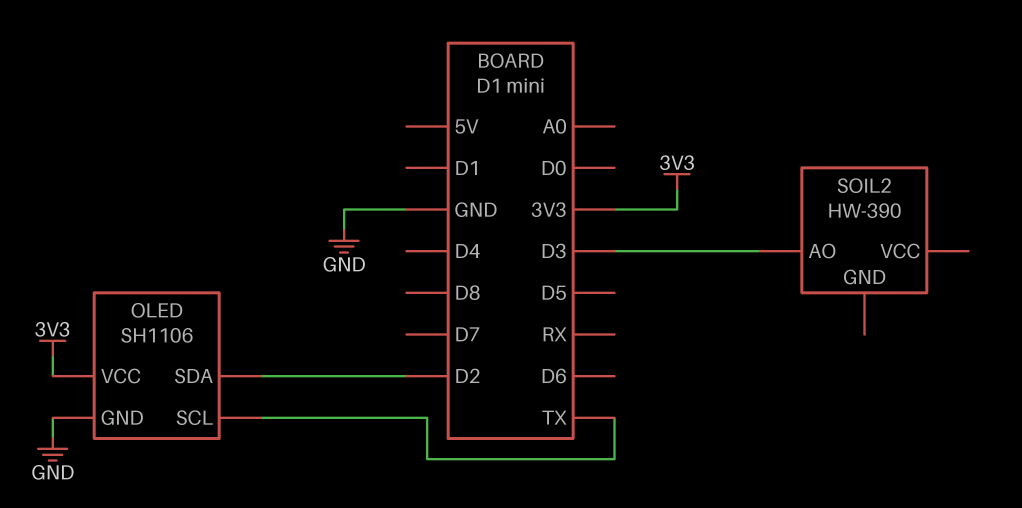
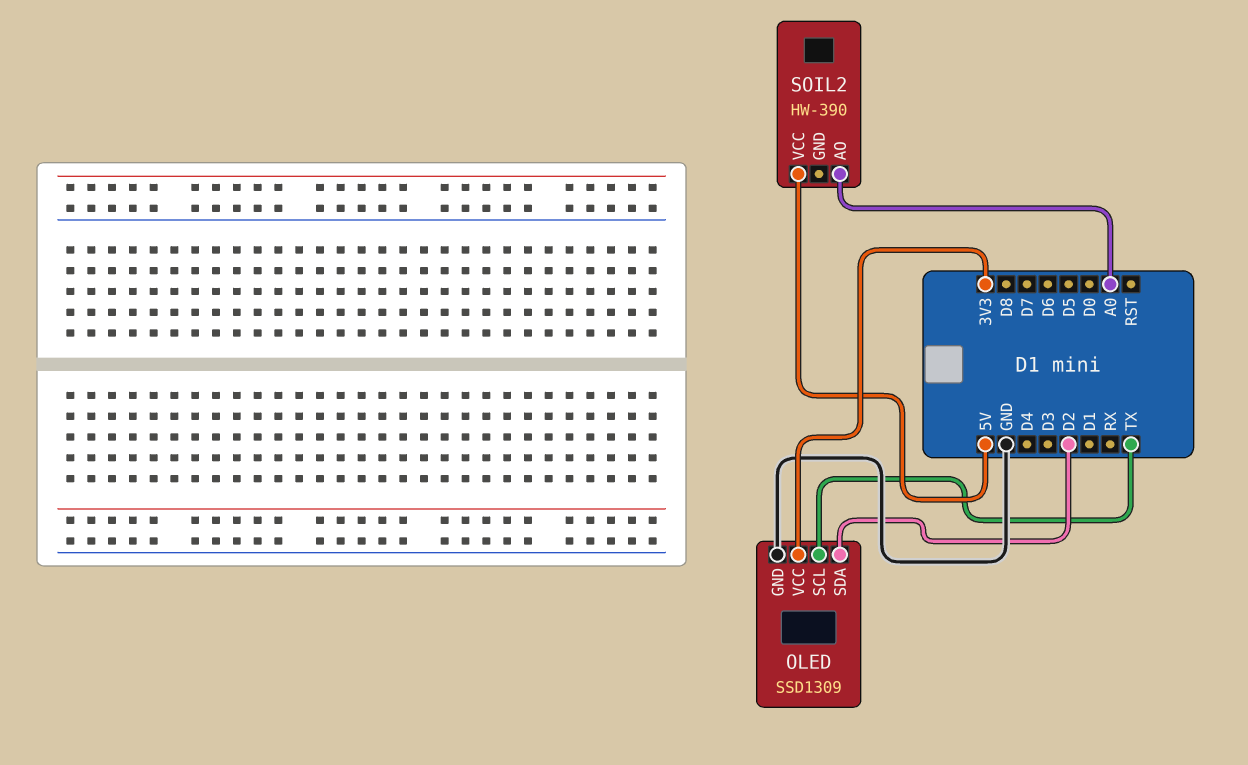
OLED: SH1106 -> SSD1309
SOIL2 pin AO: D3 -> A0
SOIL2 pin VCC: none -> 5V

